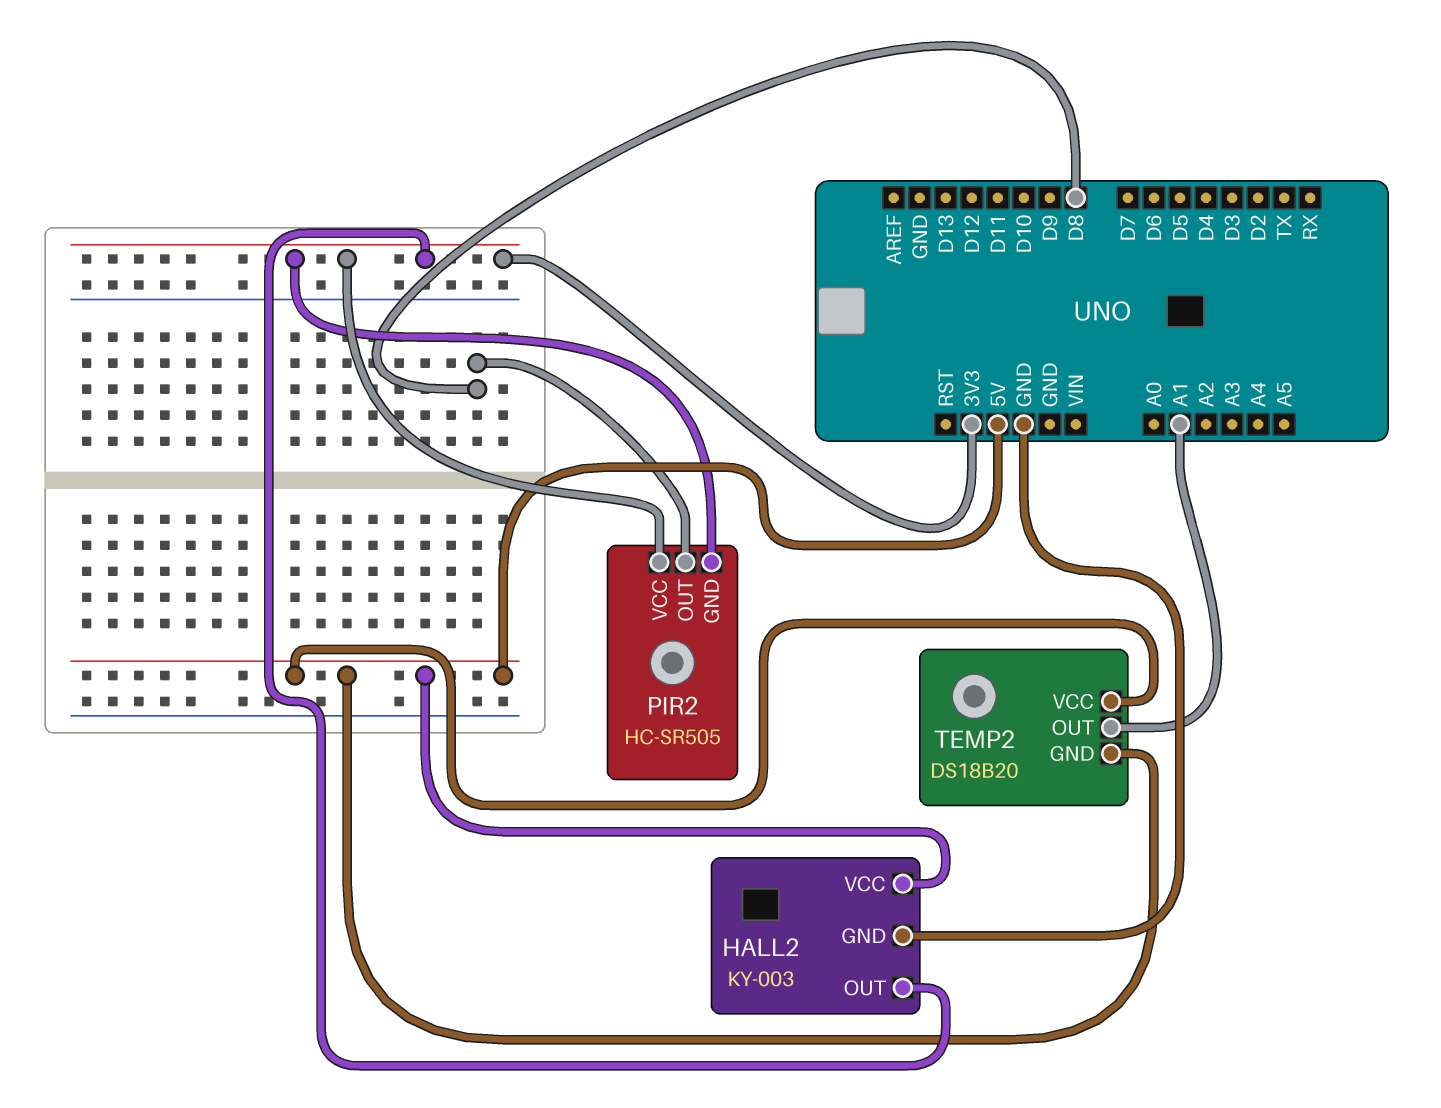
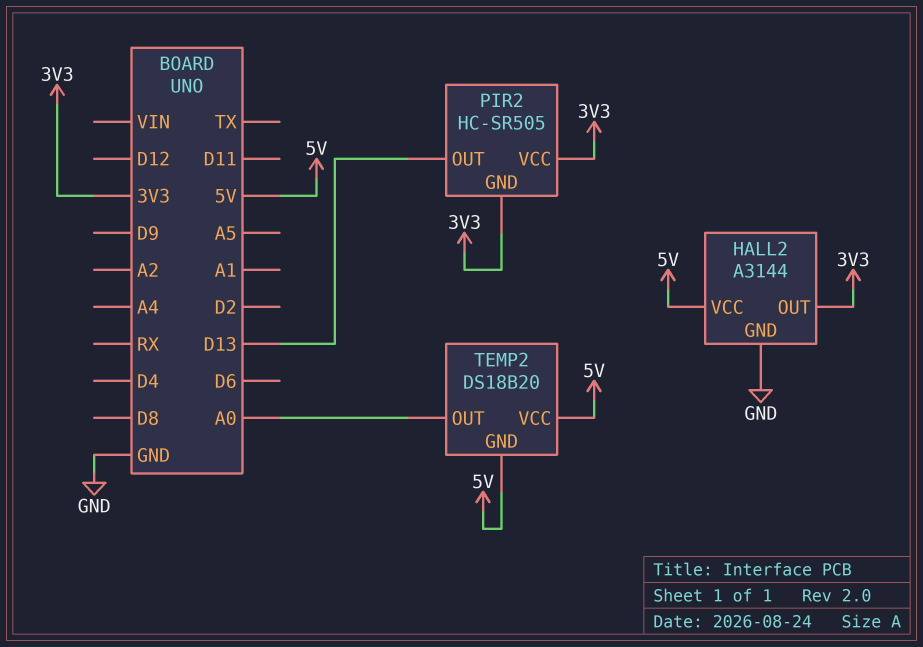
HALL2: KY-003 -> A3144
PIR2 pin OUT: D8 -> D13
TEMP2 pin OUT: A1 -> A0

